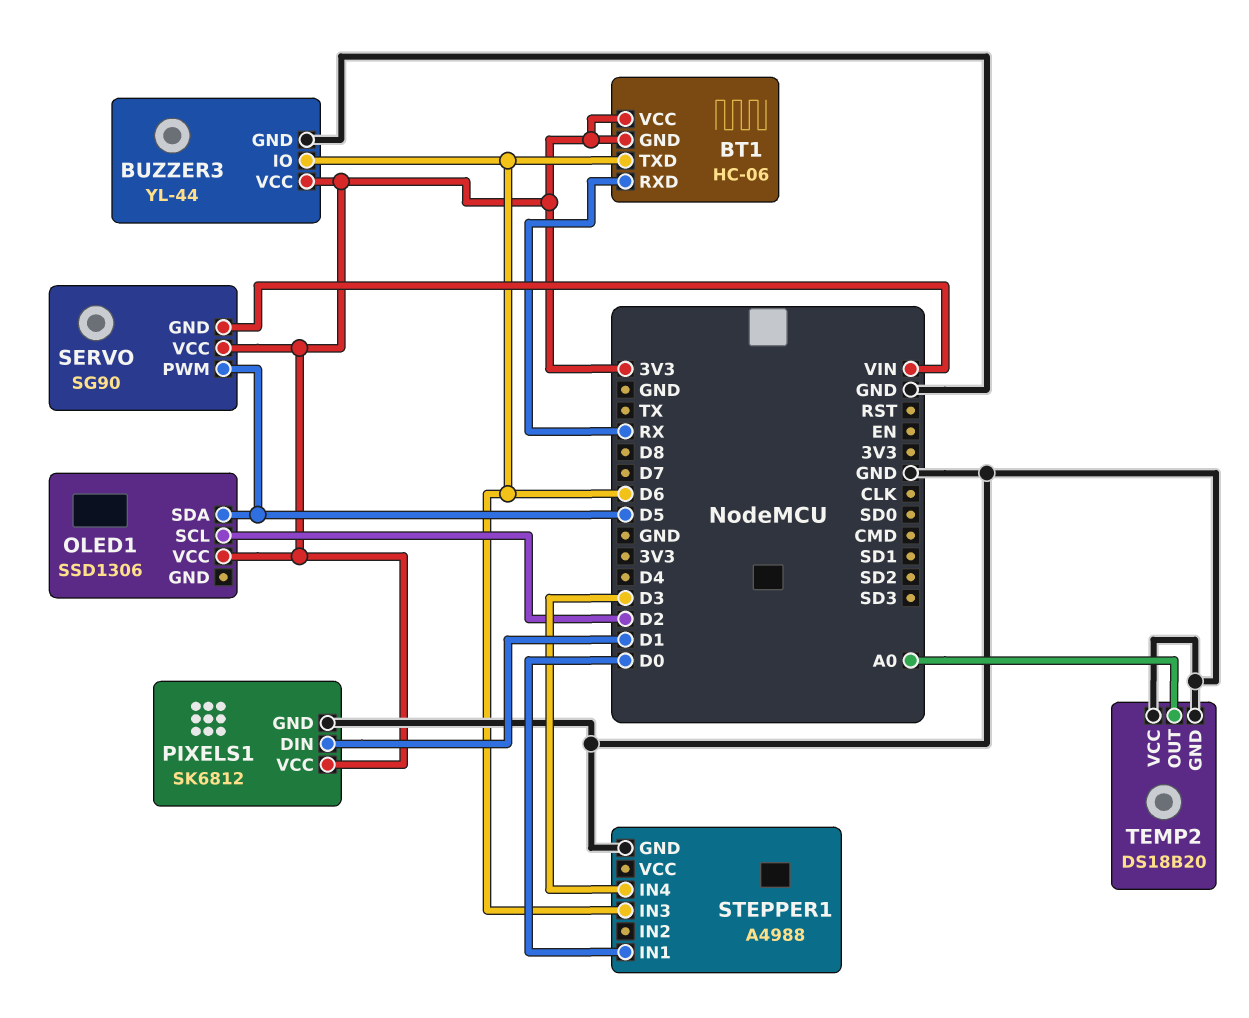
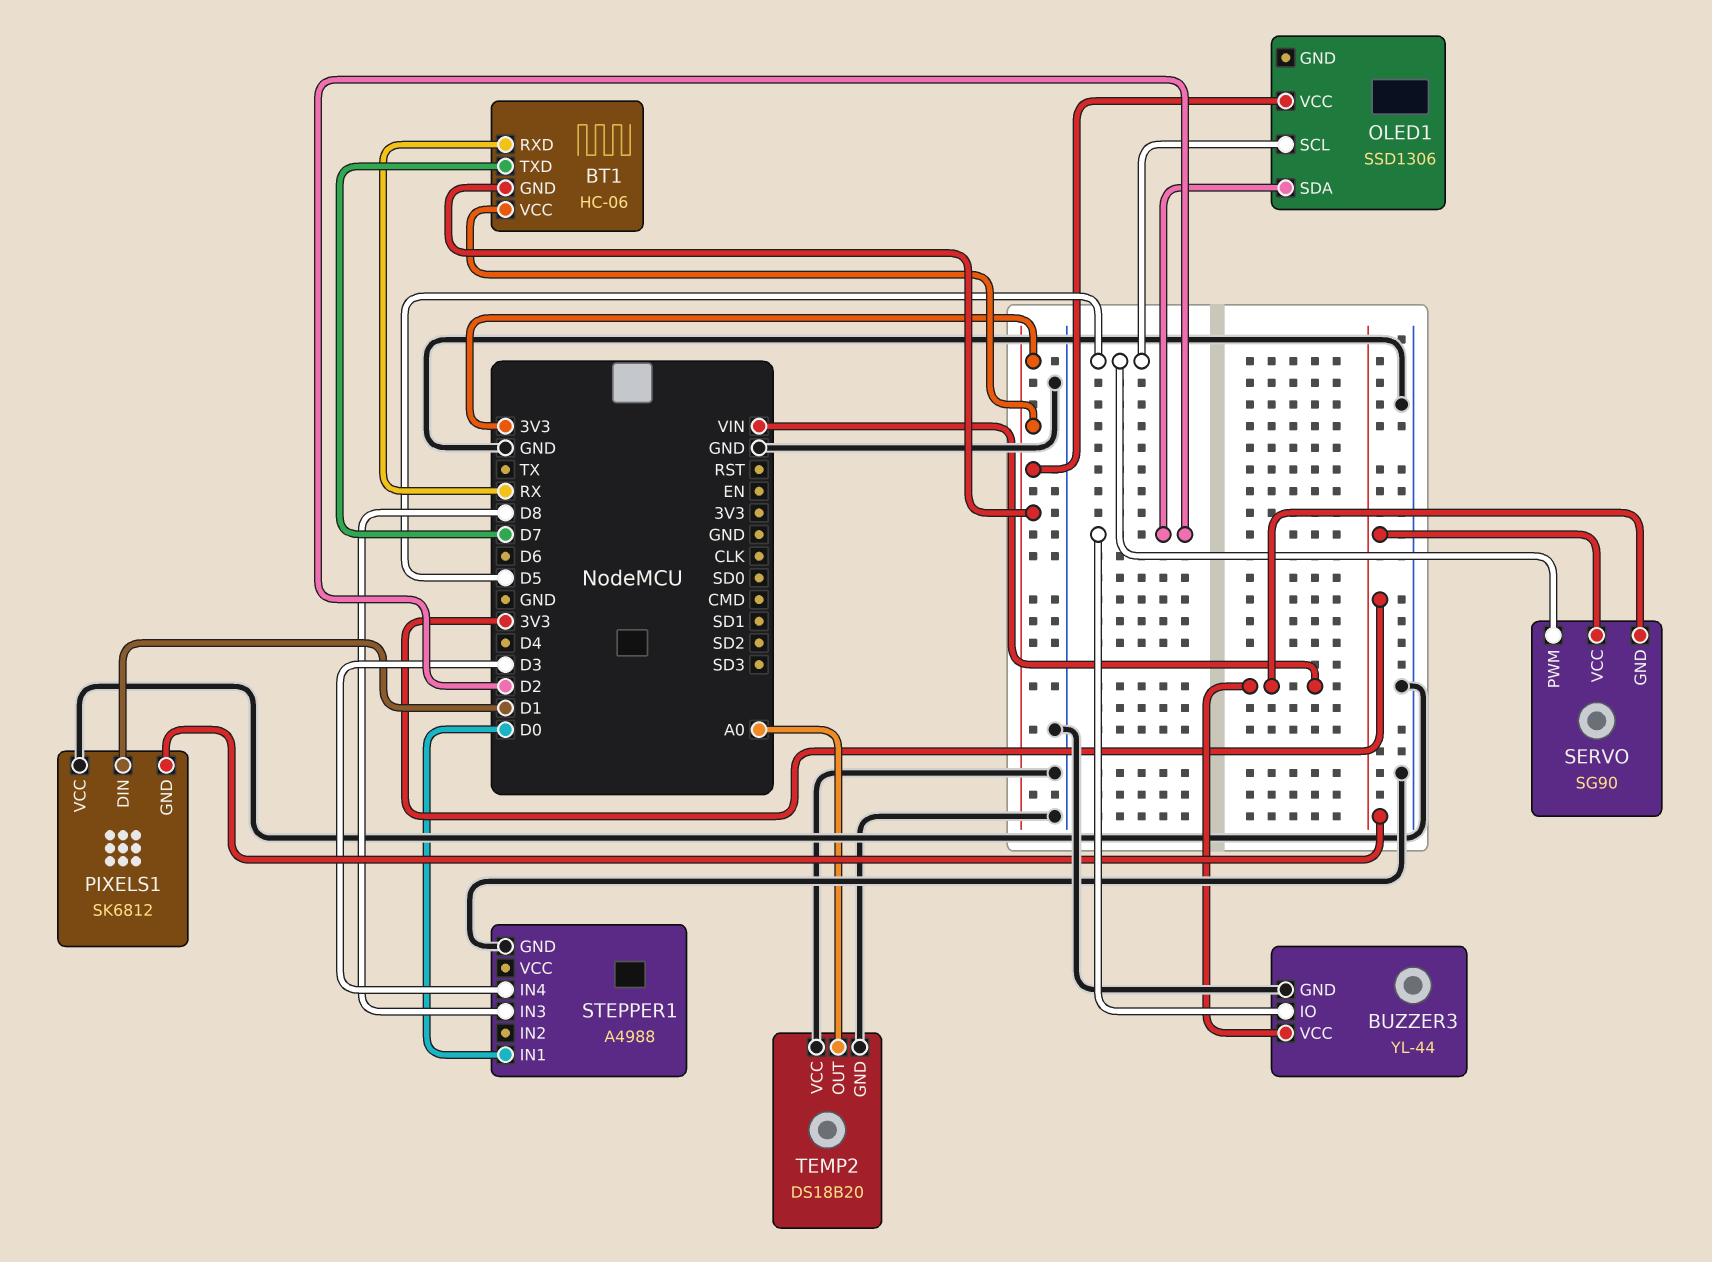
BT1 pin TXD: D6 -> D7
BUZZER3 pin IO: D6 -> D2
BUZZER3 pin VCC: 3V3 -> VIN
OLED1 pin SCL: D2 -> D5
OLED1 pin SDA: D5 -> D2
PIXELS1 pin GND: GND -> 3V3
PIXELS1 pin VCC: 3V3 -> GND
STEPPER1 pin IN3: D6 -> D8

